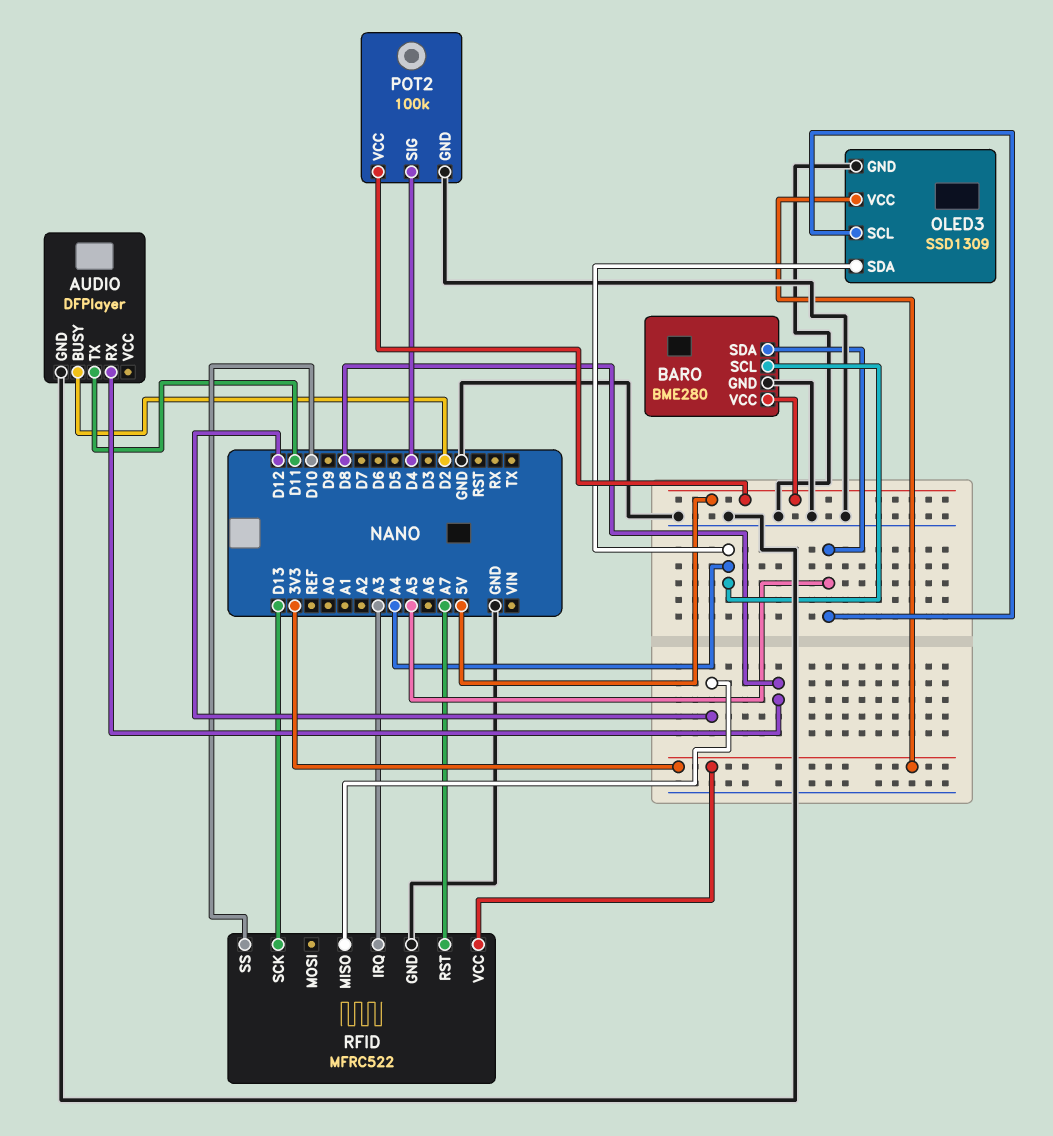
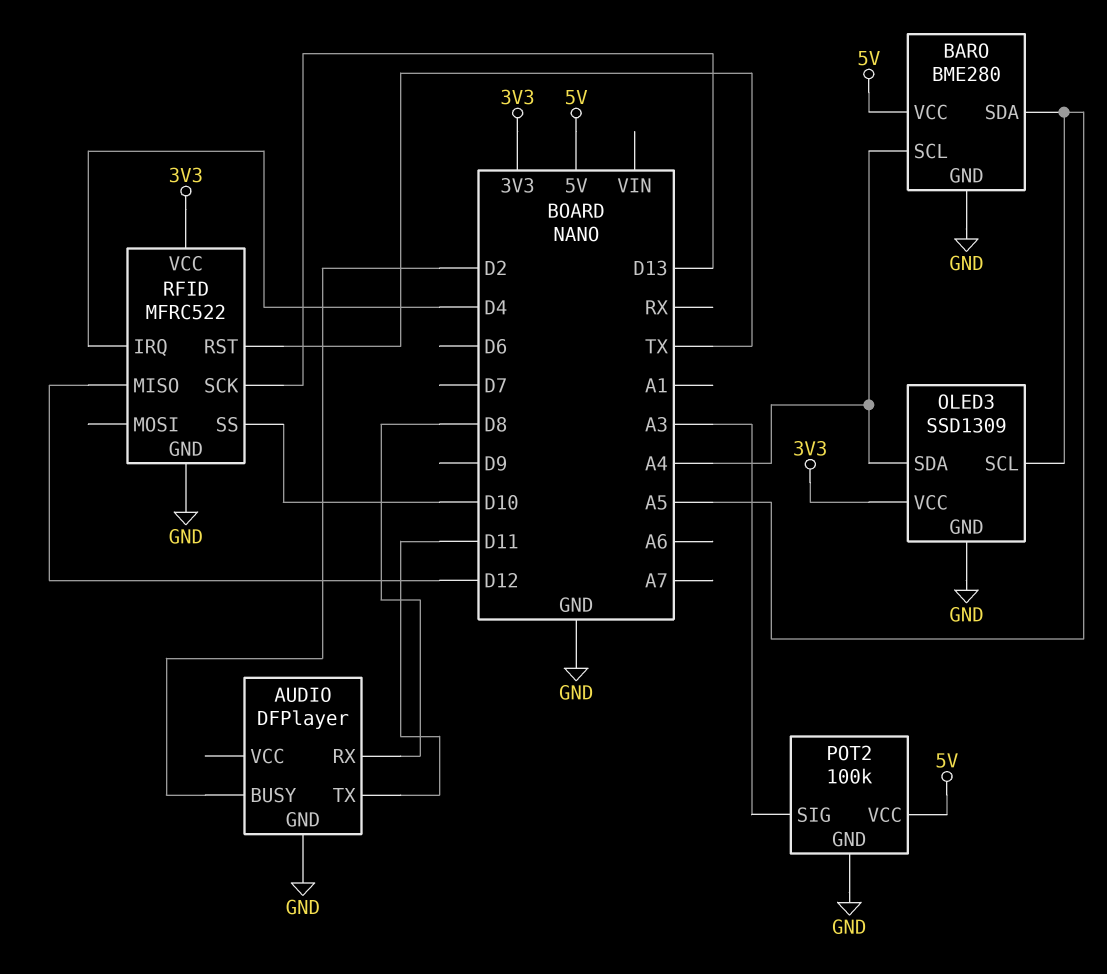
POT2 pin SIG: D4 -> A3
RFID pin IRQ: A3 -> D4
RFID pin RST: A7 -> TX

